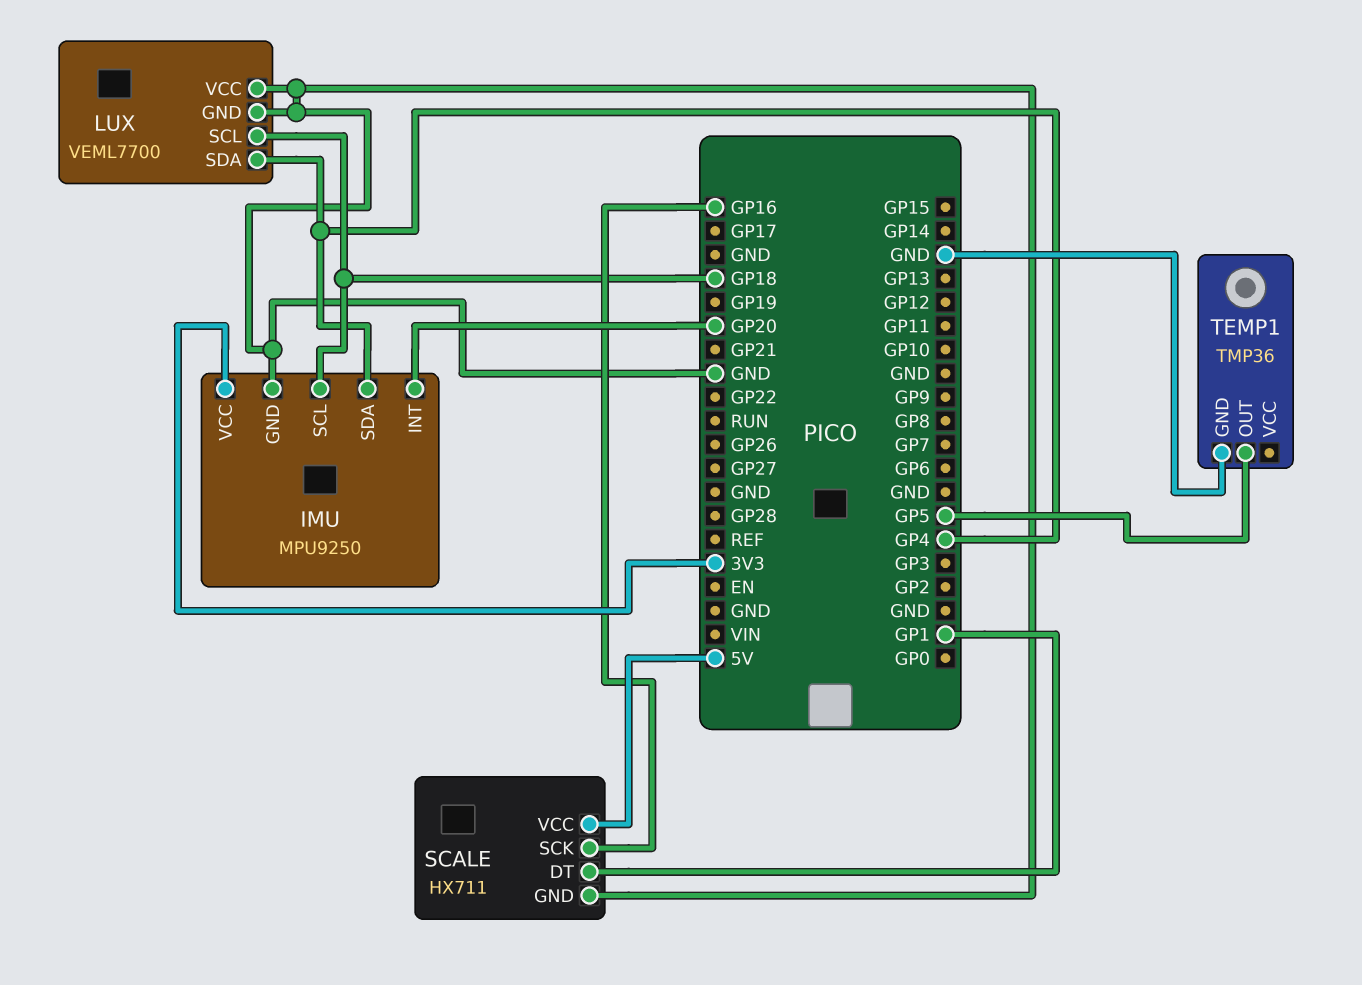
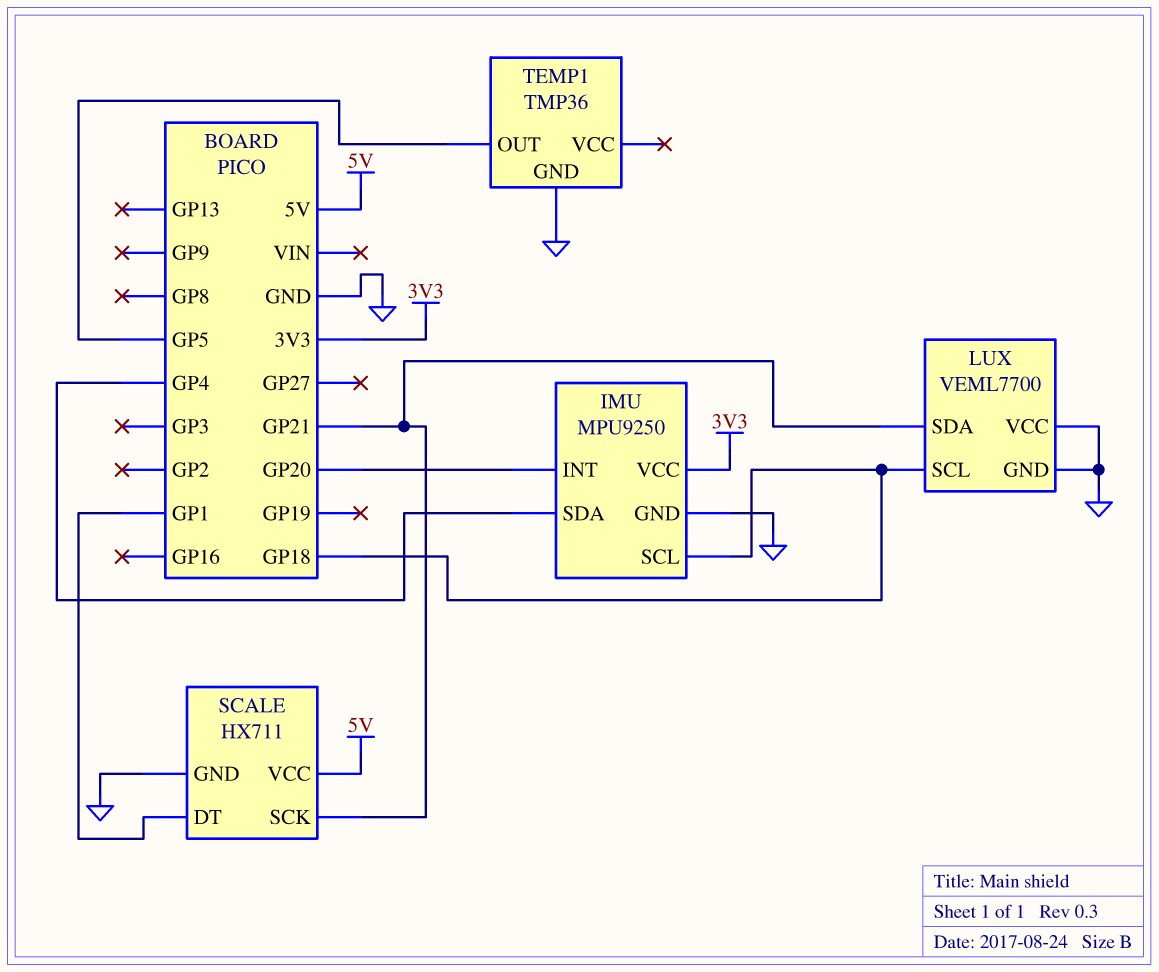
LUX pin SDA: GP4 -> GP21
SCALE pin SCK: GP16 -> GP21

